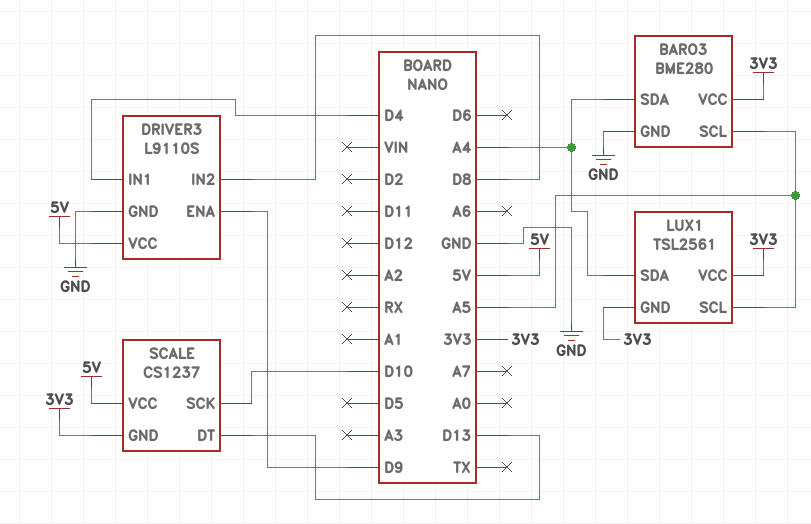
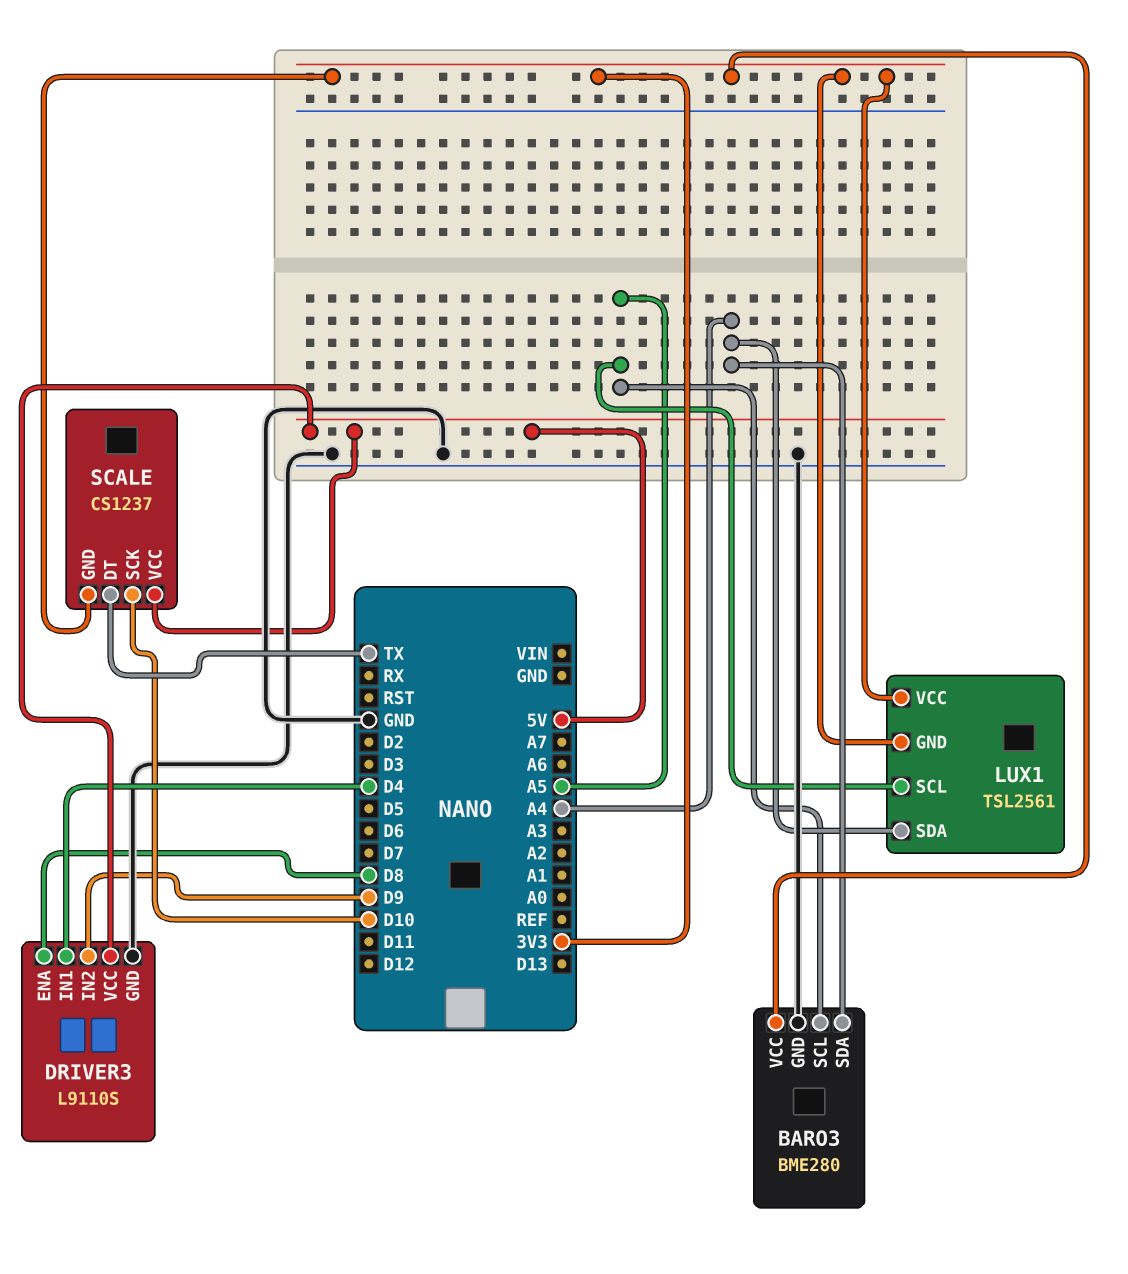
DRIVER3 pin ENA: D9 -> D8
DRIVER3 pin IN2: D8 -> D9
SCALE pin DT: D13 -> TX

